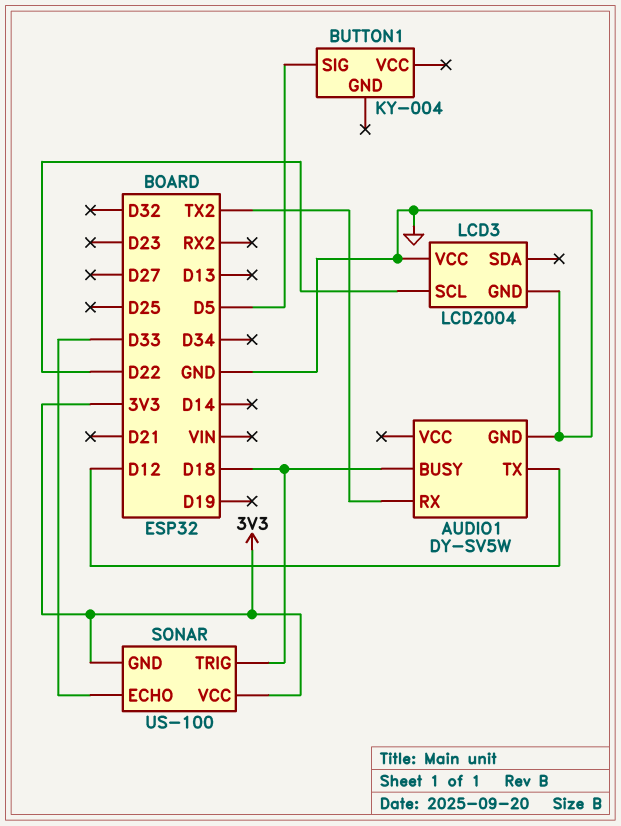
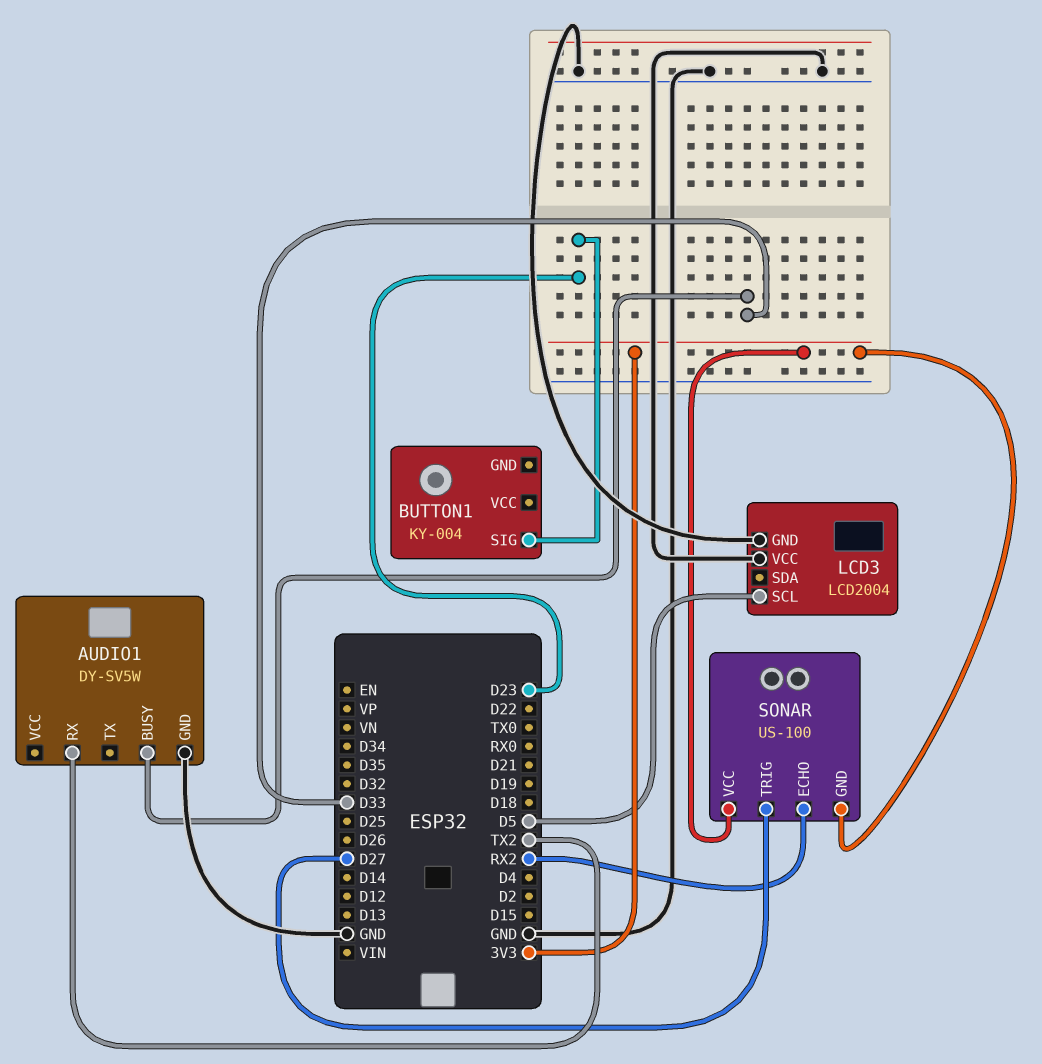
AUDIO1 pin BUSY: D18 -> D33
AUDIO1 pin TX: D12 -> none
BUTTON1 pin SIG: D5 -> D23
LCD3 pin SCL: D22 -> D5
SONAR pin ECHO: D33 -> RX2
SONAR pin TRIG: D18 -> D27

